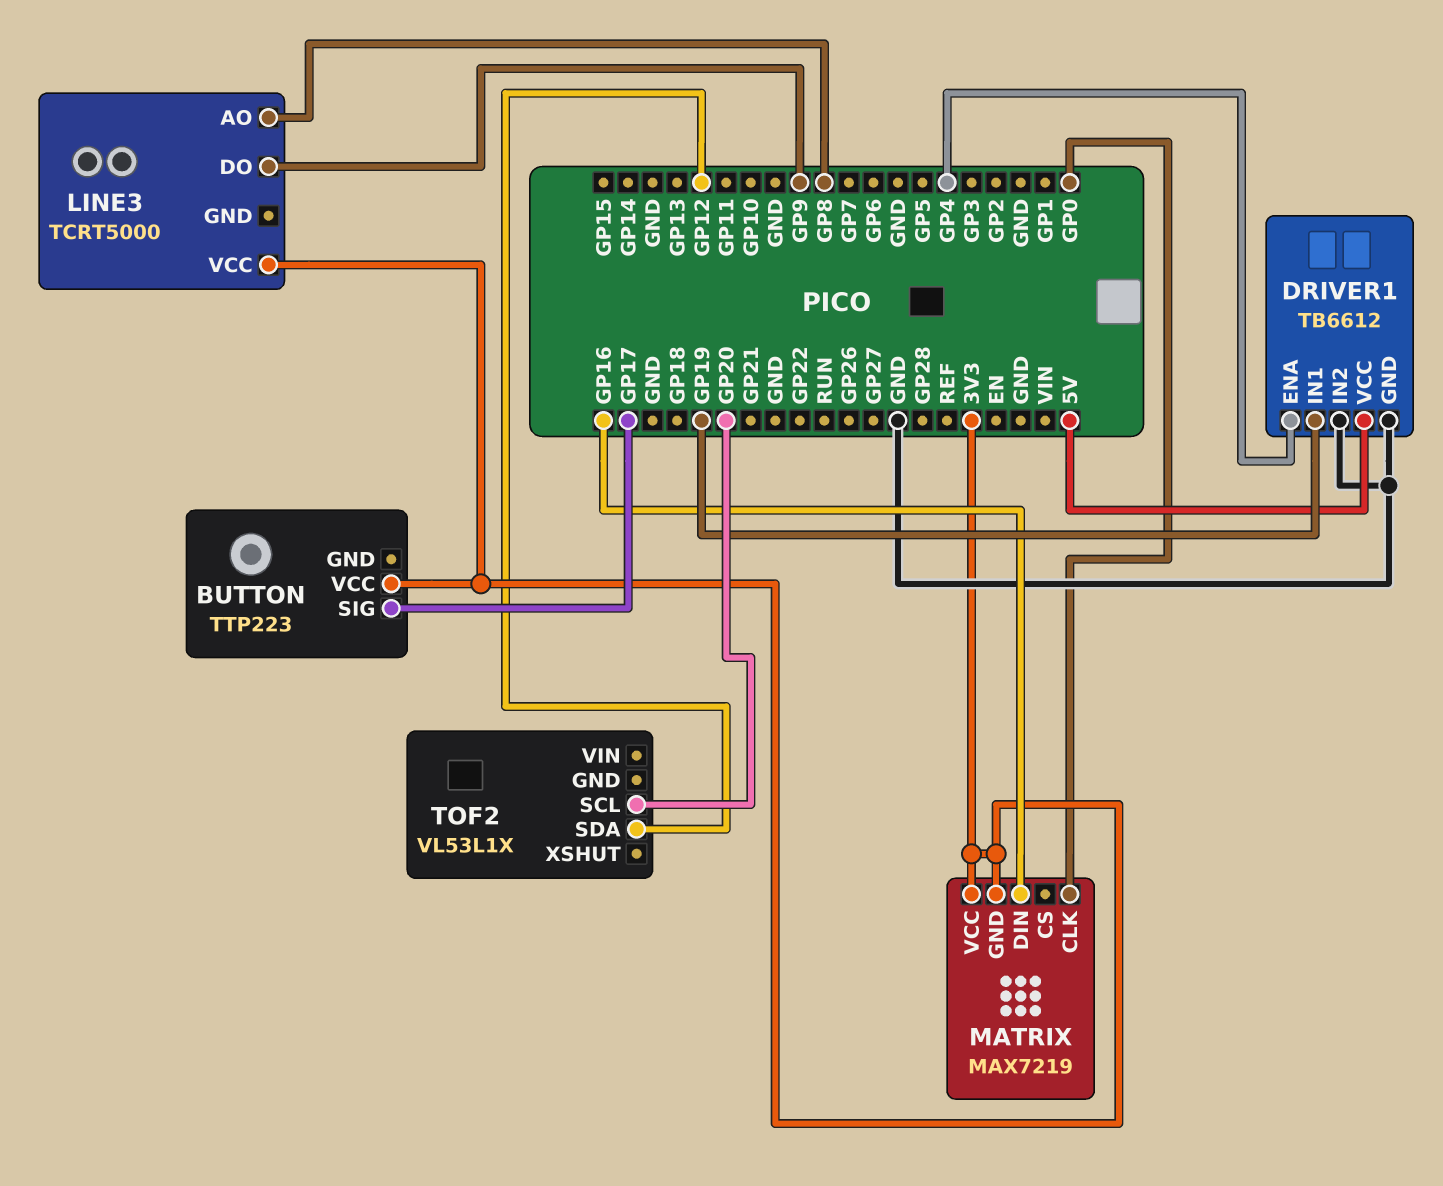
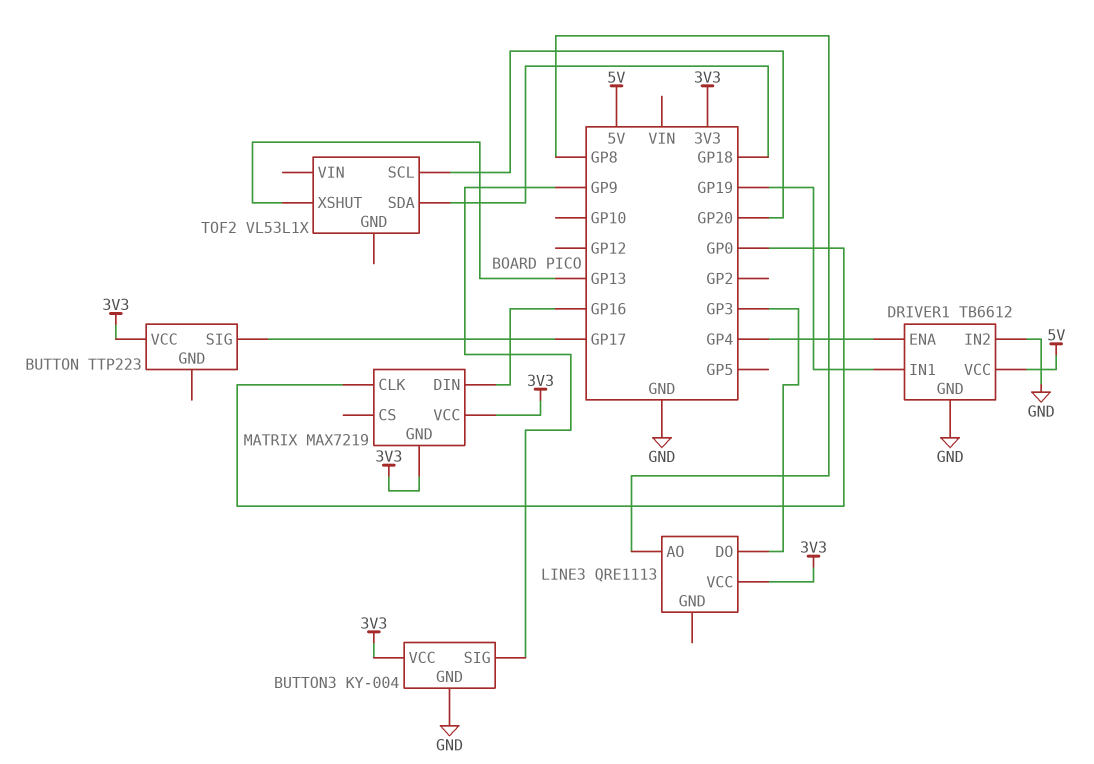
BUTTON3: none -> KY-004
BUTTON3 pin GND: none -> GND
BUTTON3 pin SIG: none -> GP9
BUTTON3 pin VCC: none -> 3V3
LINE3: TCRT5000 -> QRE1113
LINE3 pin DO: GP9 -> GP3
TOF2 pin SDA: GP12 -> GP18
TOF2 pin XSHUT: none -> GP13

